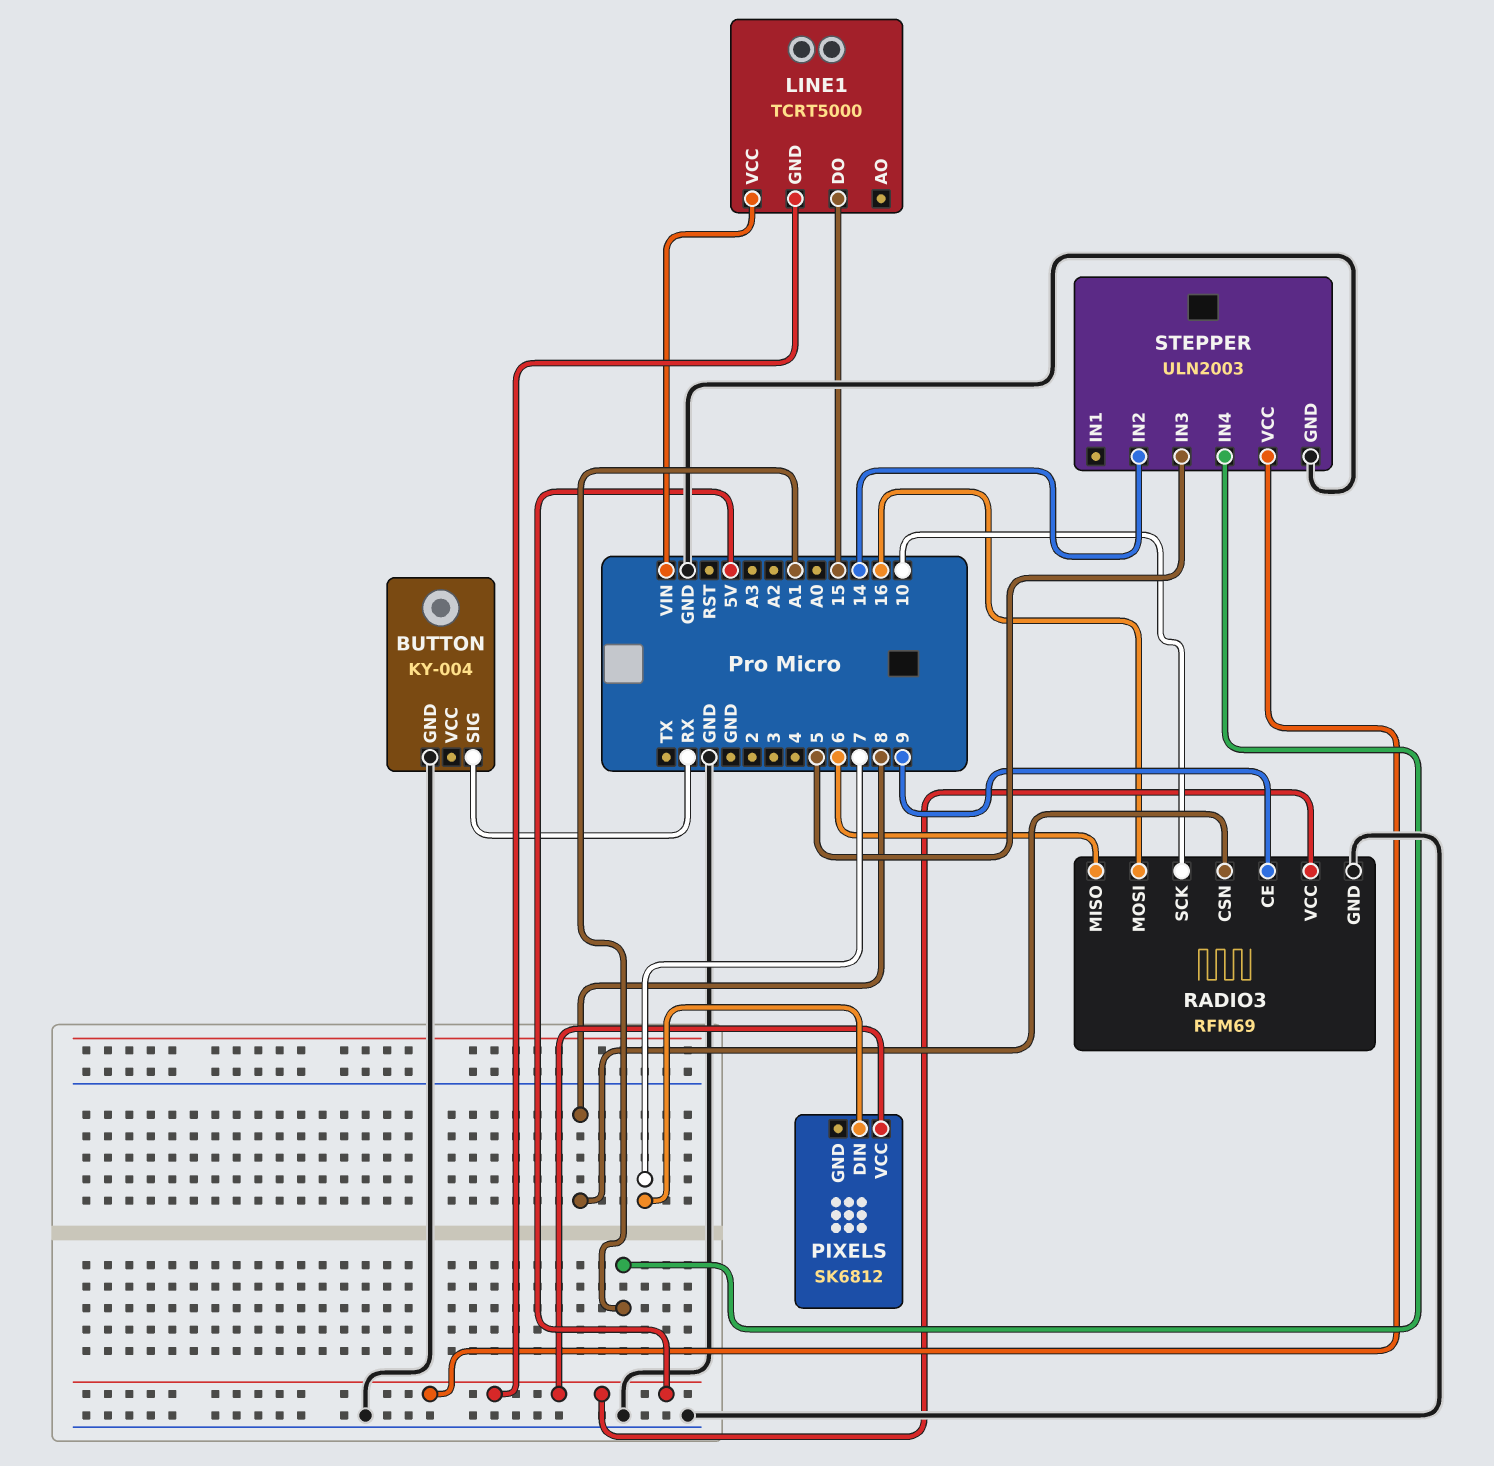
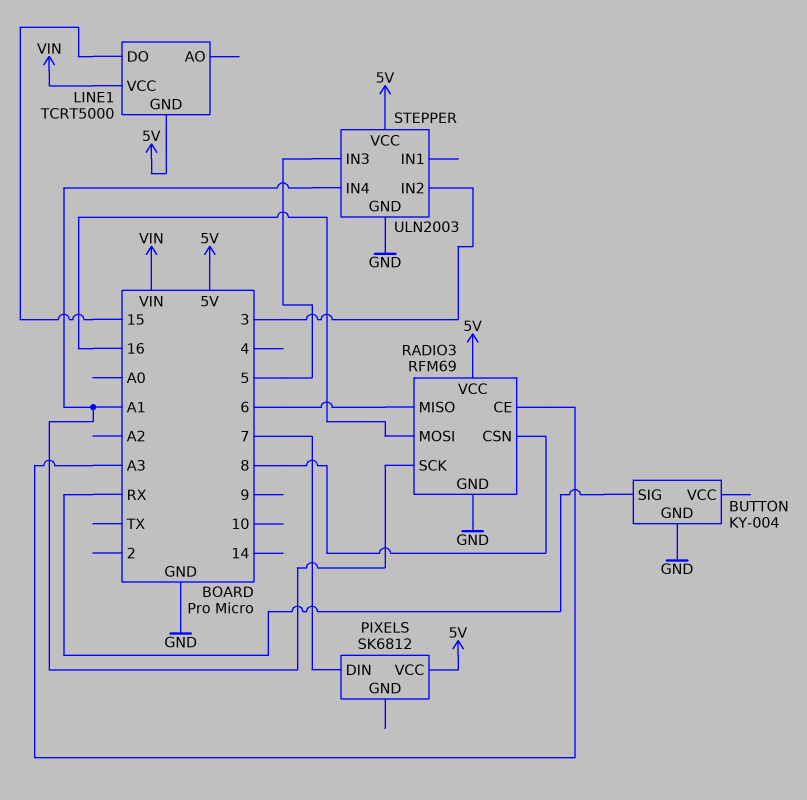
RADIO3 pin CE: 9 -> A3
RADIO3 pin SCK: 10 -> A1
STEPPER pin IN2: 14 -> 3

